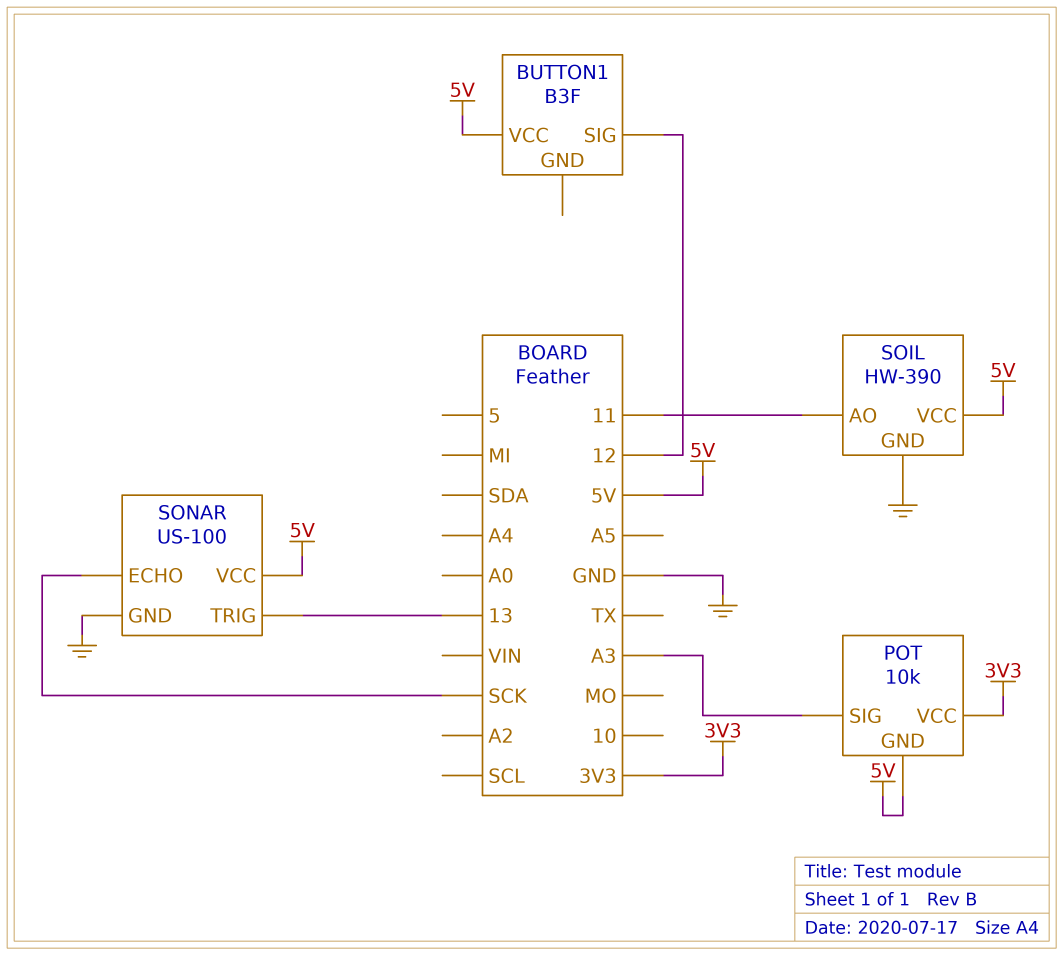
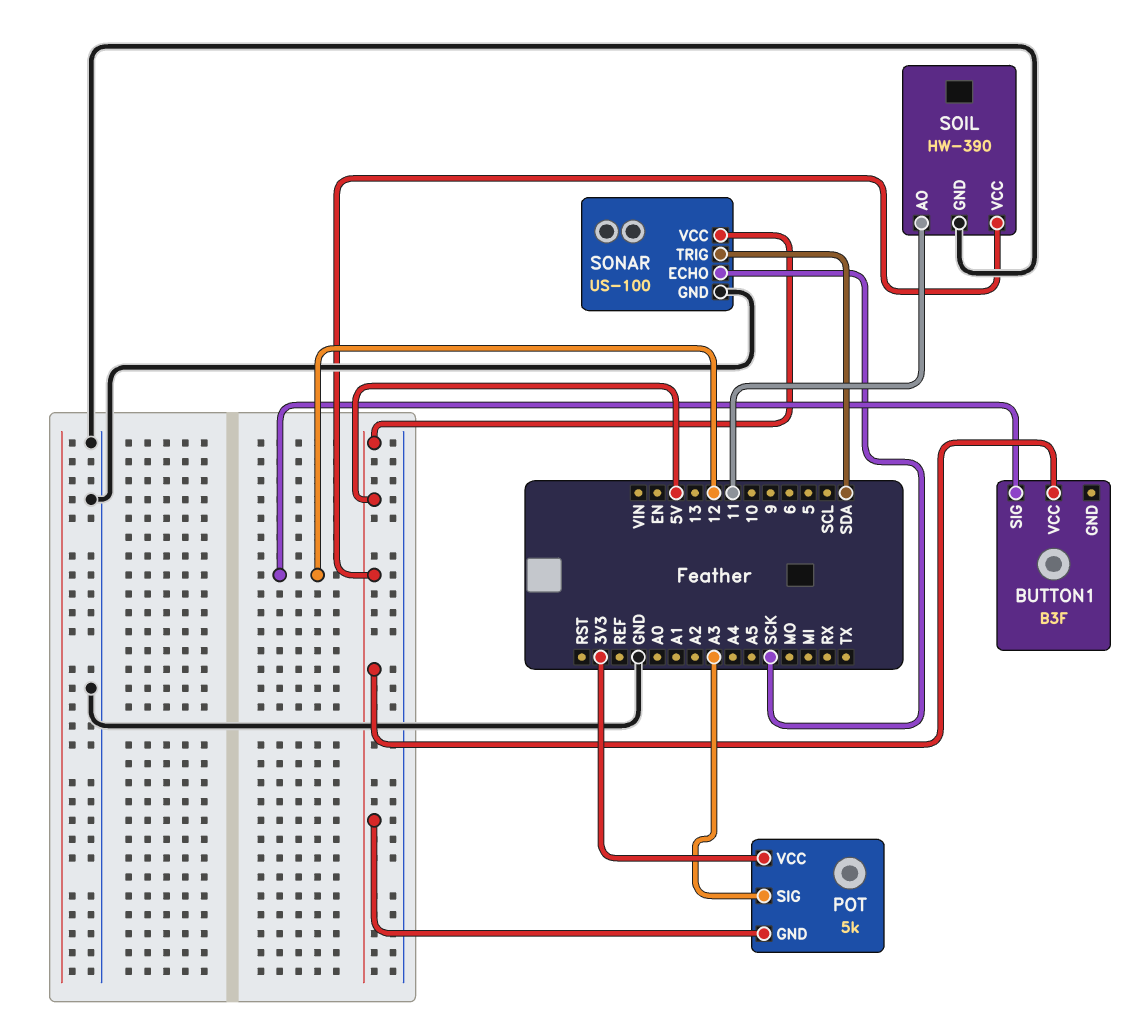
POT: 10k -> 5k
SONAR pin TRIG: 13 -> SDA

